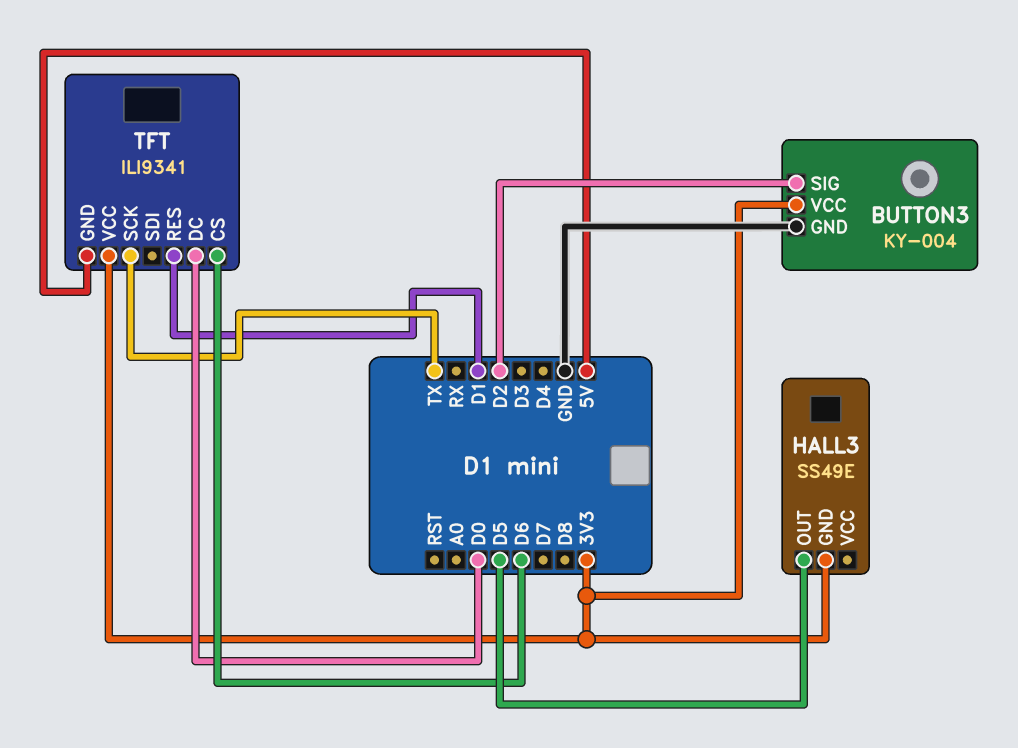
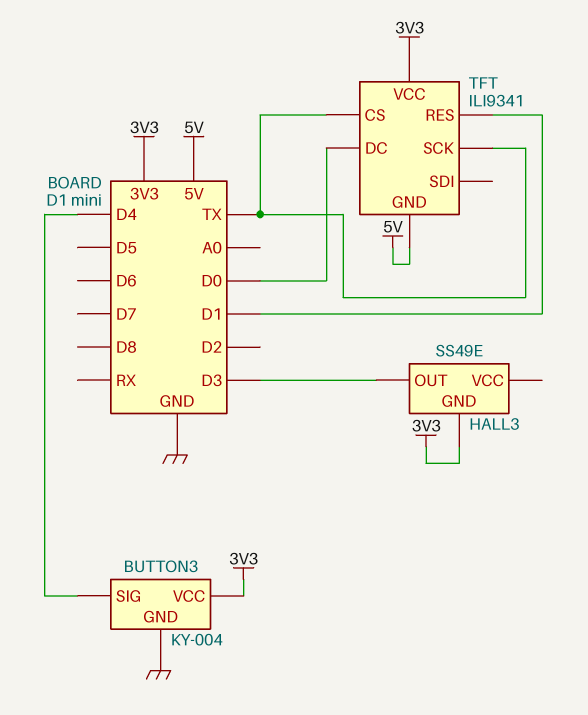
BUTTON3 pin SIG: D2 -> D4
HALL3 pin OUT: D5 -> D3
TFT pin CS: D6 -> TX

